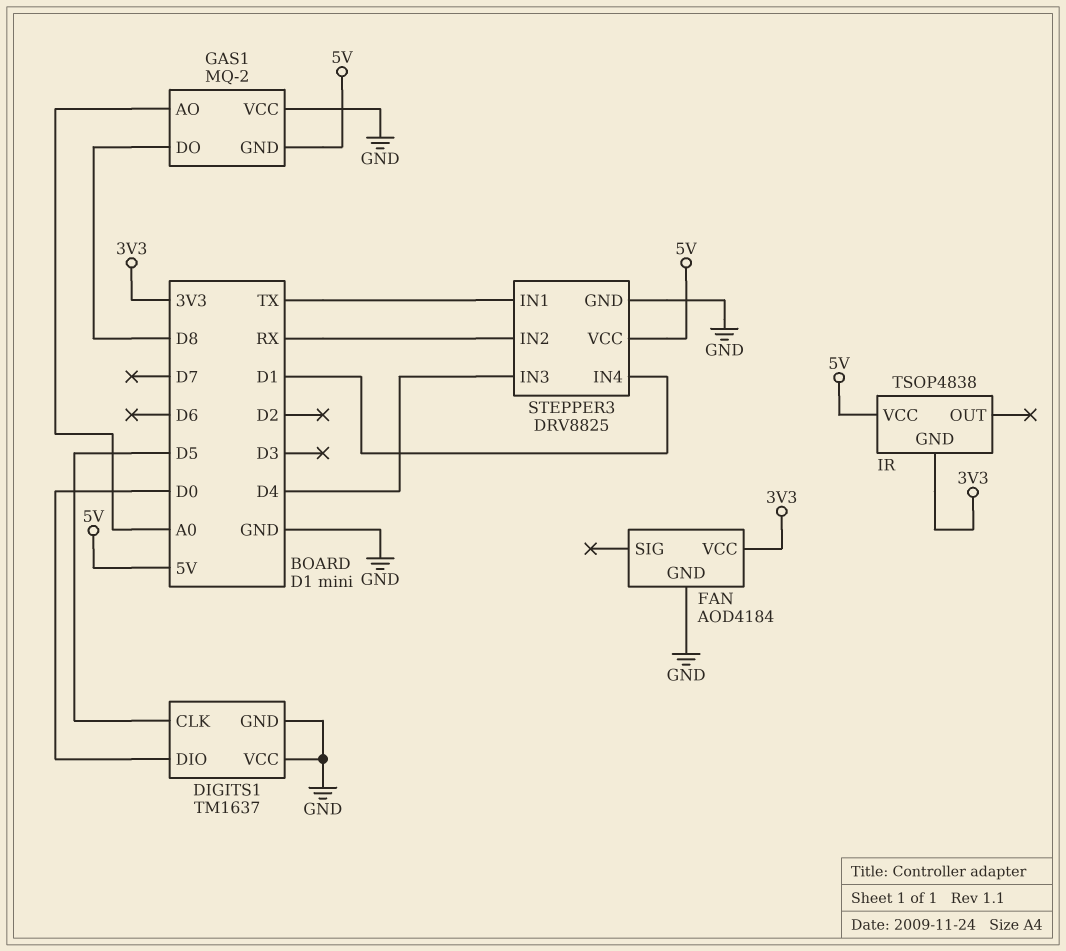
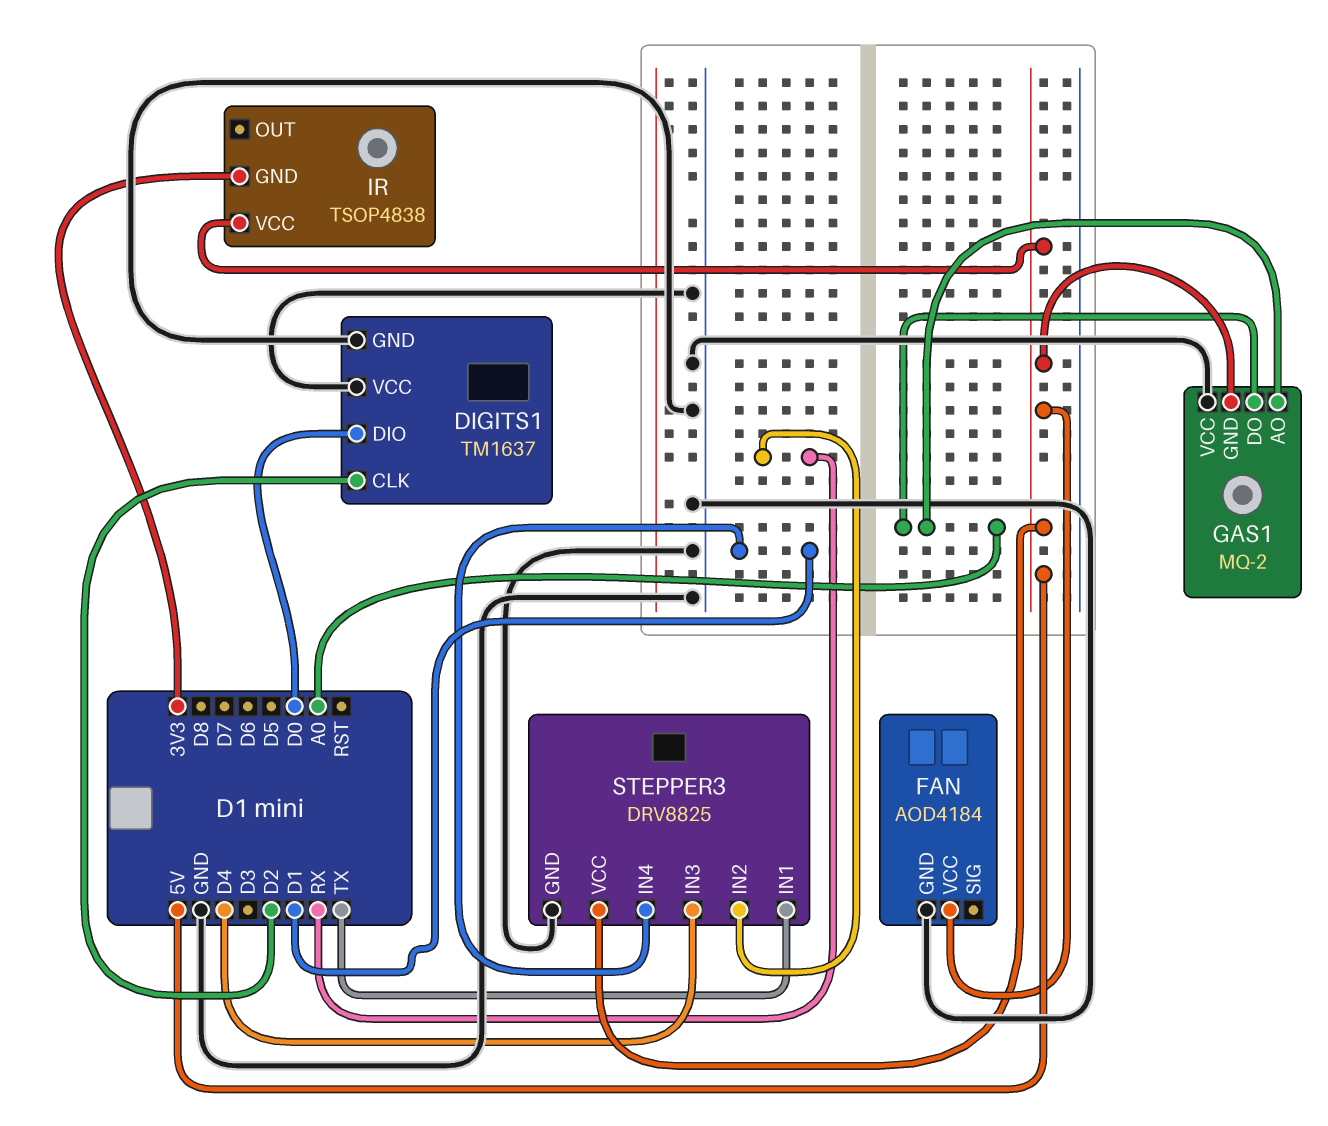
DIGITS1 pin CLK: D5 -> D2
FAN pin VCC: 3V3 -> 5V
GAS1 pin DO: D8 -> A0

